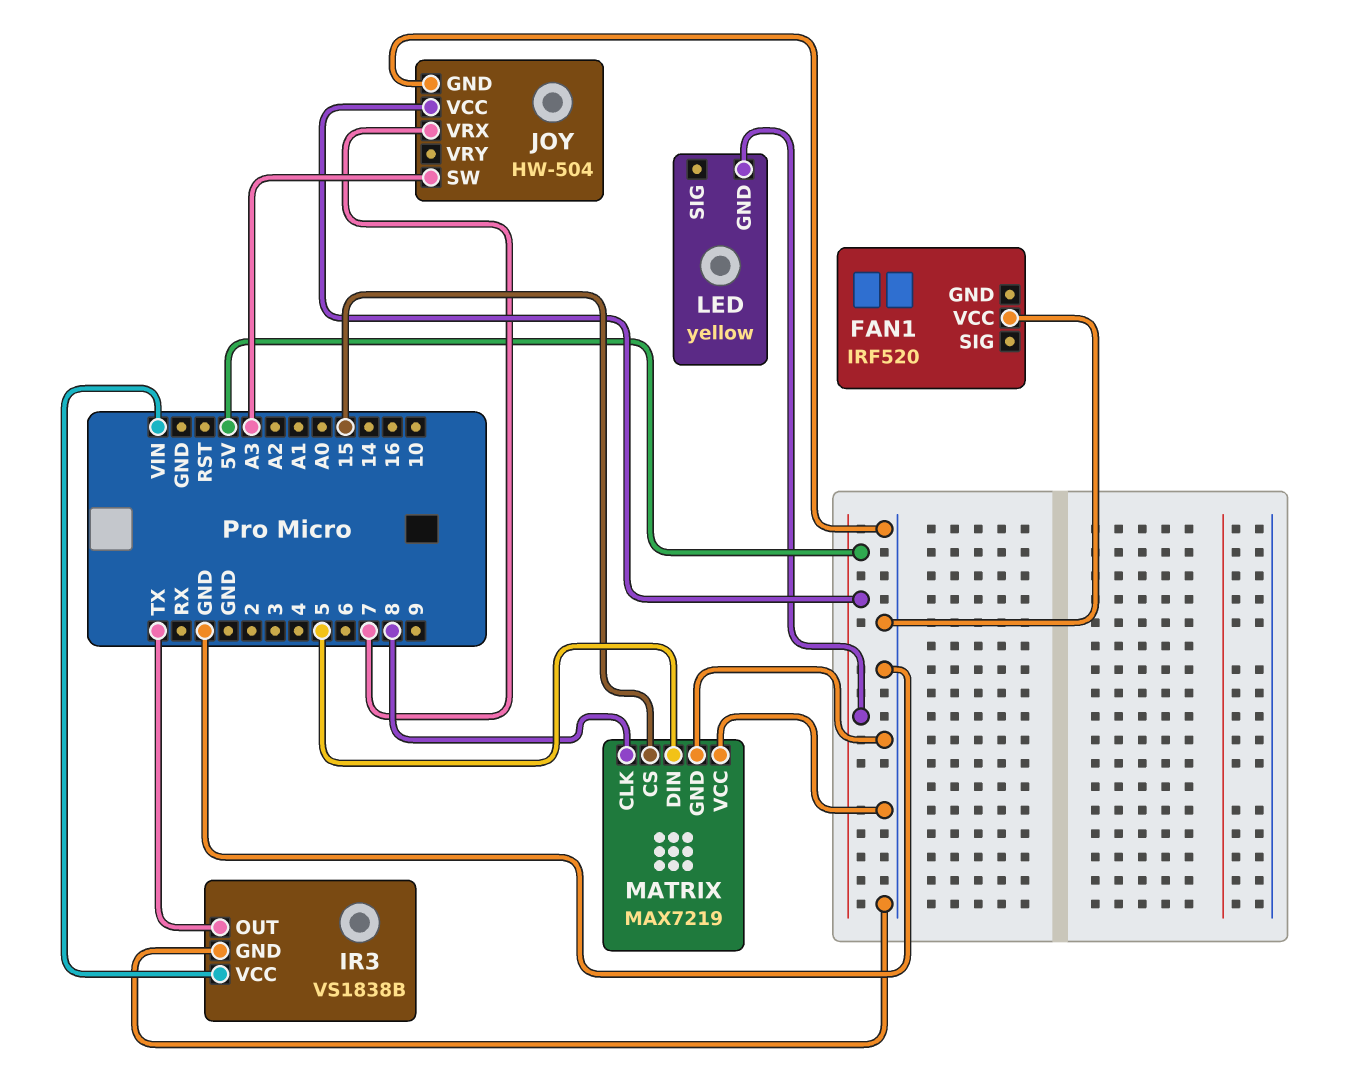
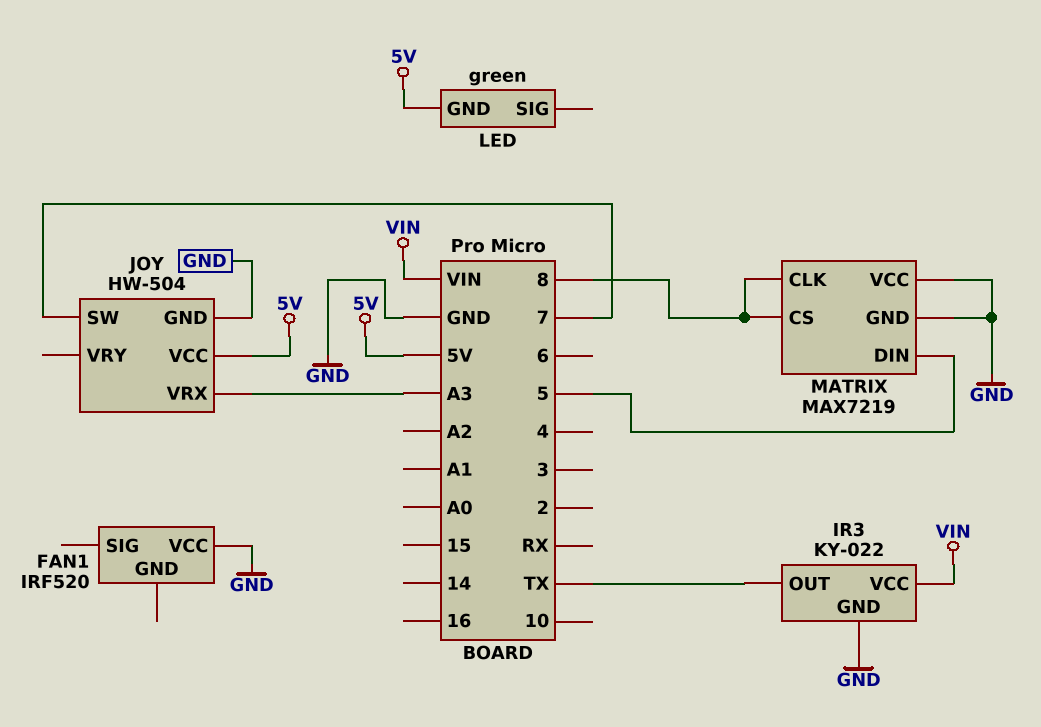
IR3: VS1838B -> KY-022
JOY pin SW: A3 -> 7
JOY pin VRX: 7 -> A3
LED: yellow -> green
MATRIX pin CS: 15 -> 8

